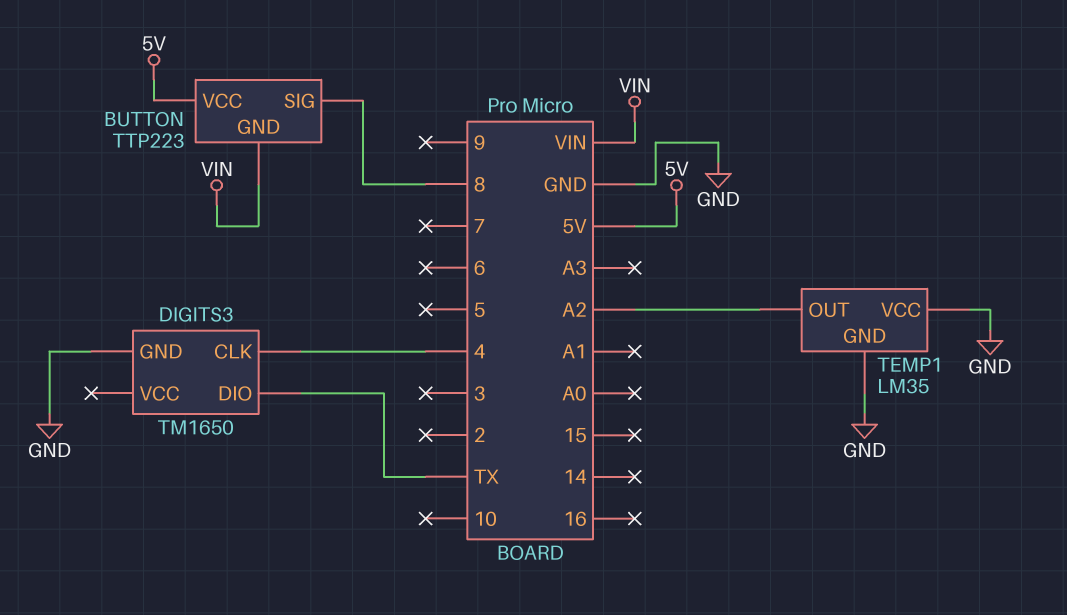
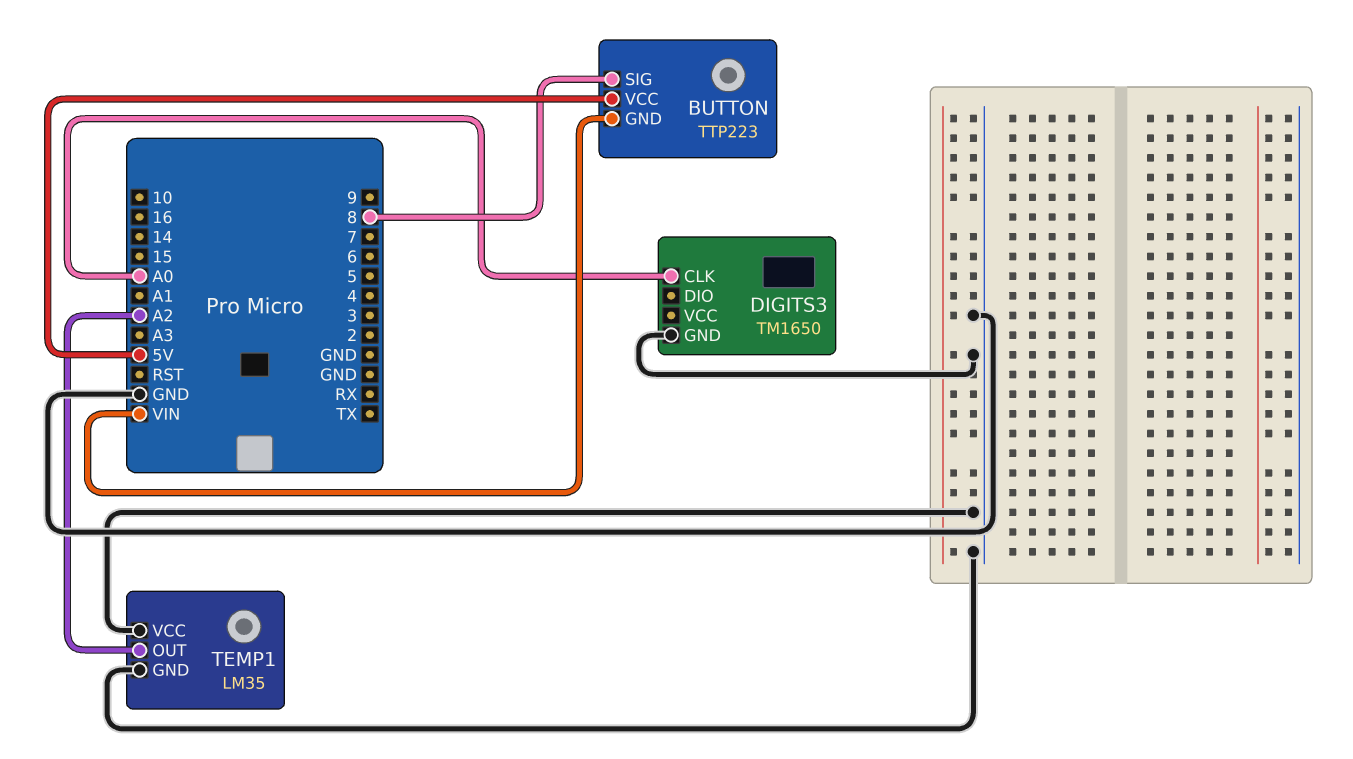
DIGITS3 pin CLK: 4 -> A0
DIGITS3 pin DIO: TX -> none

